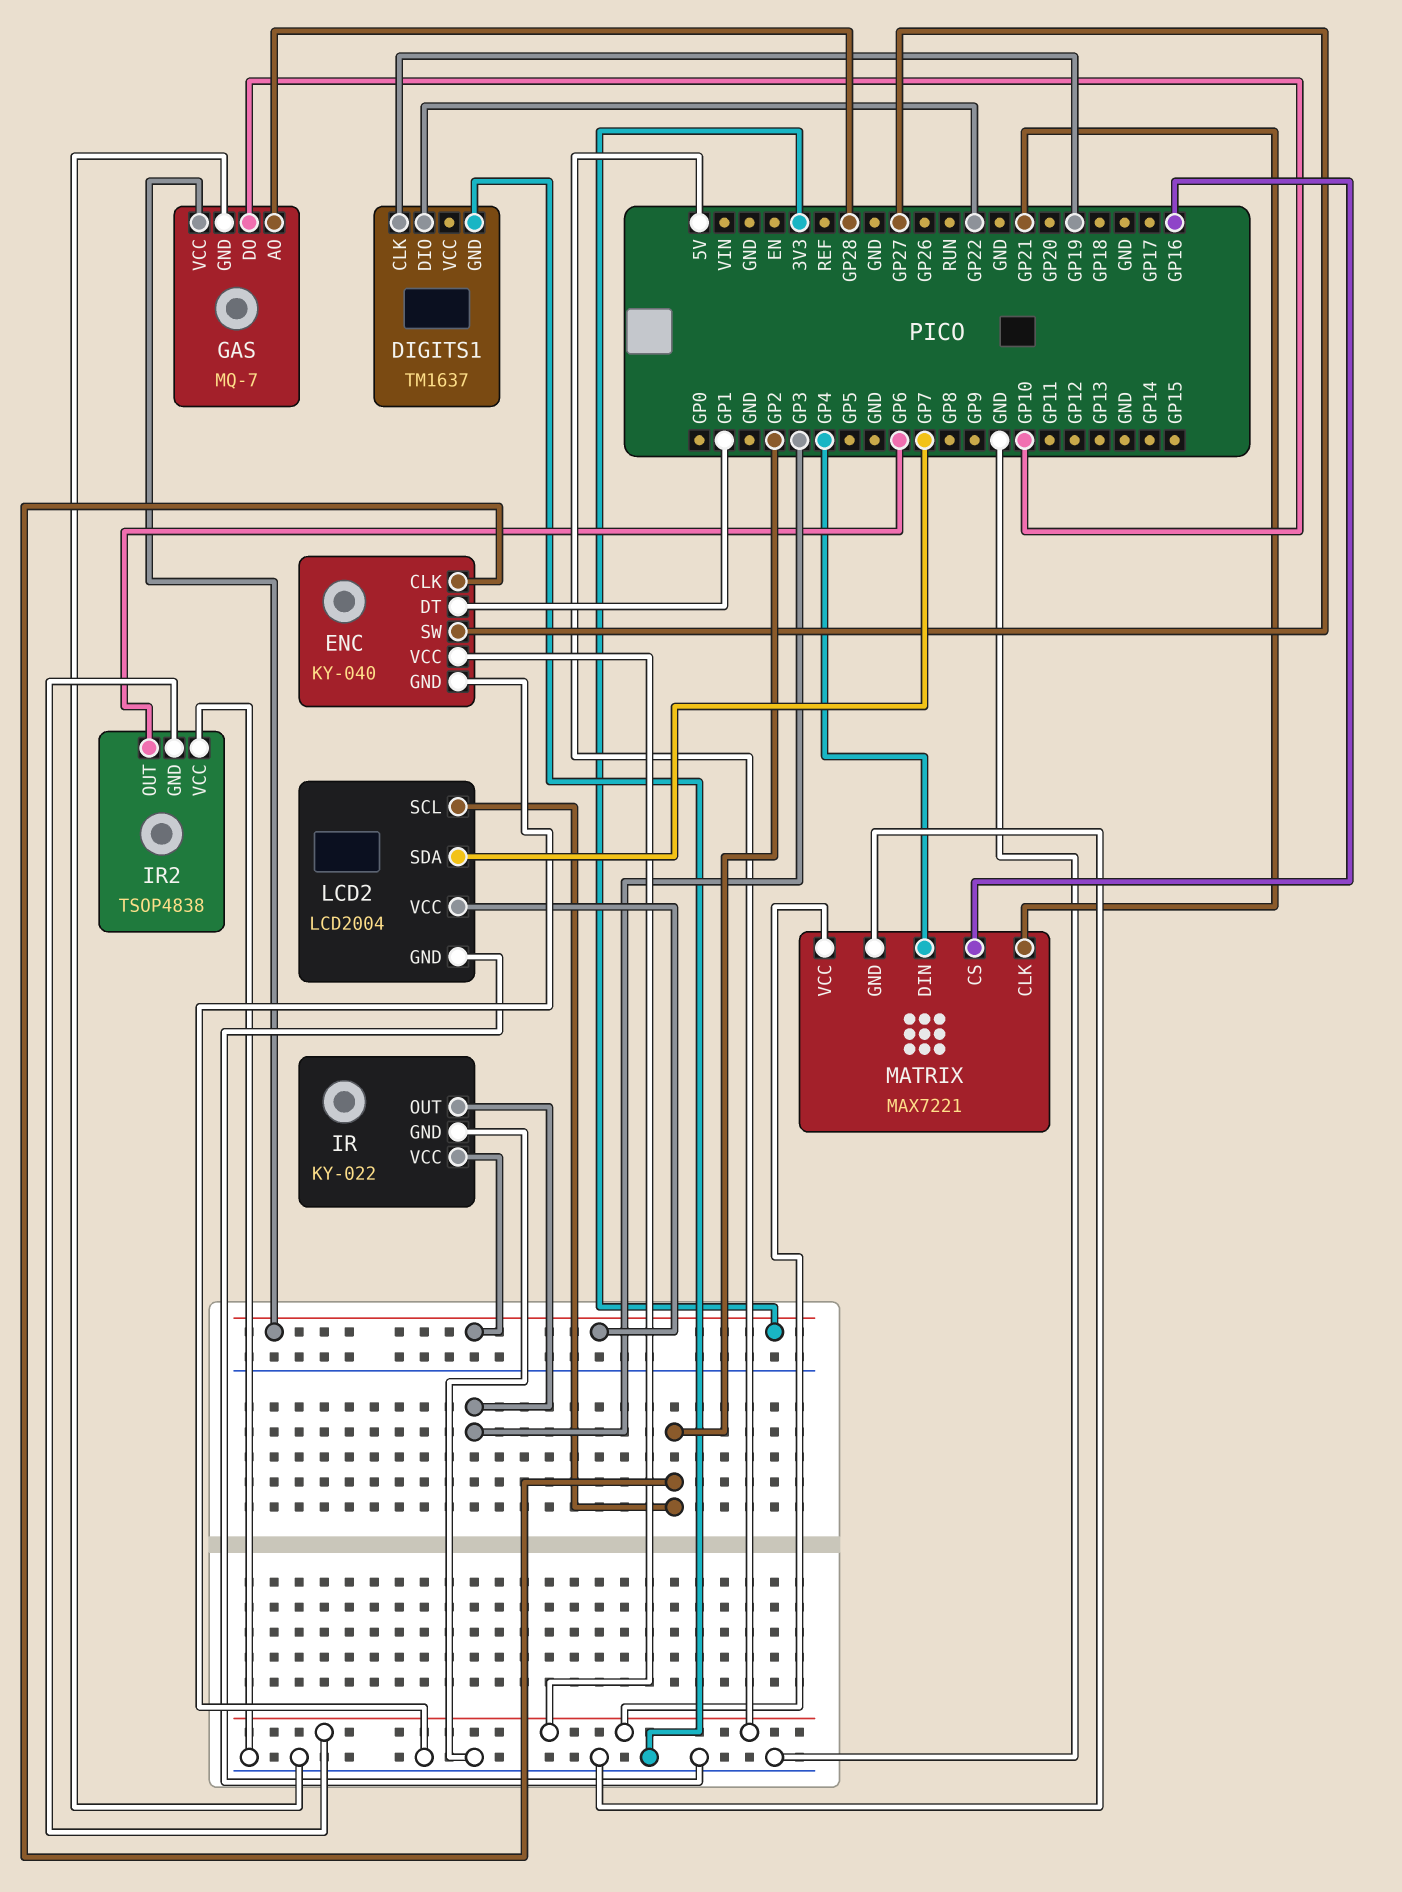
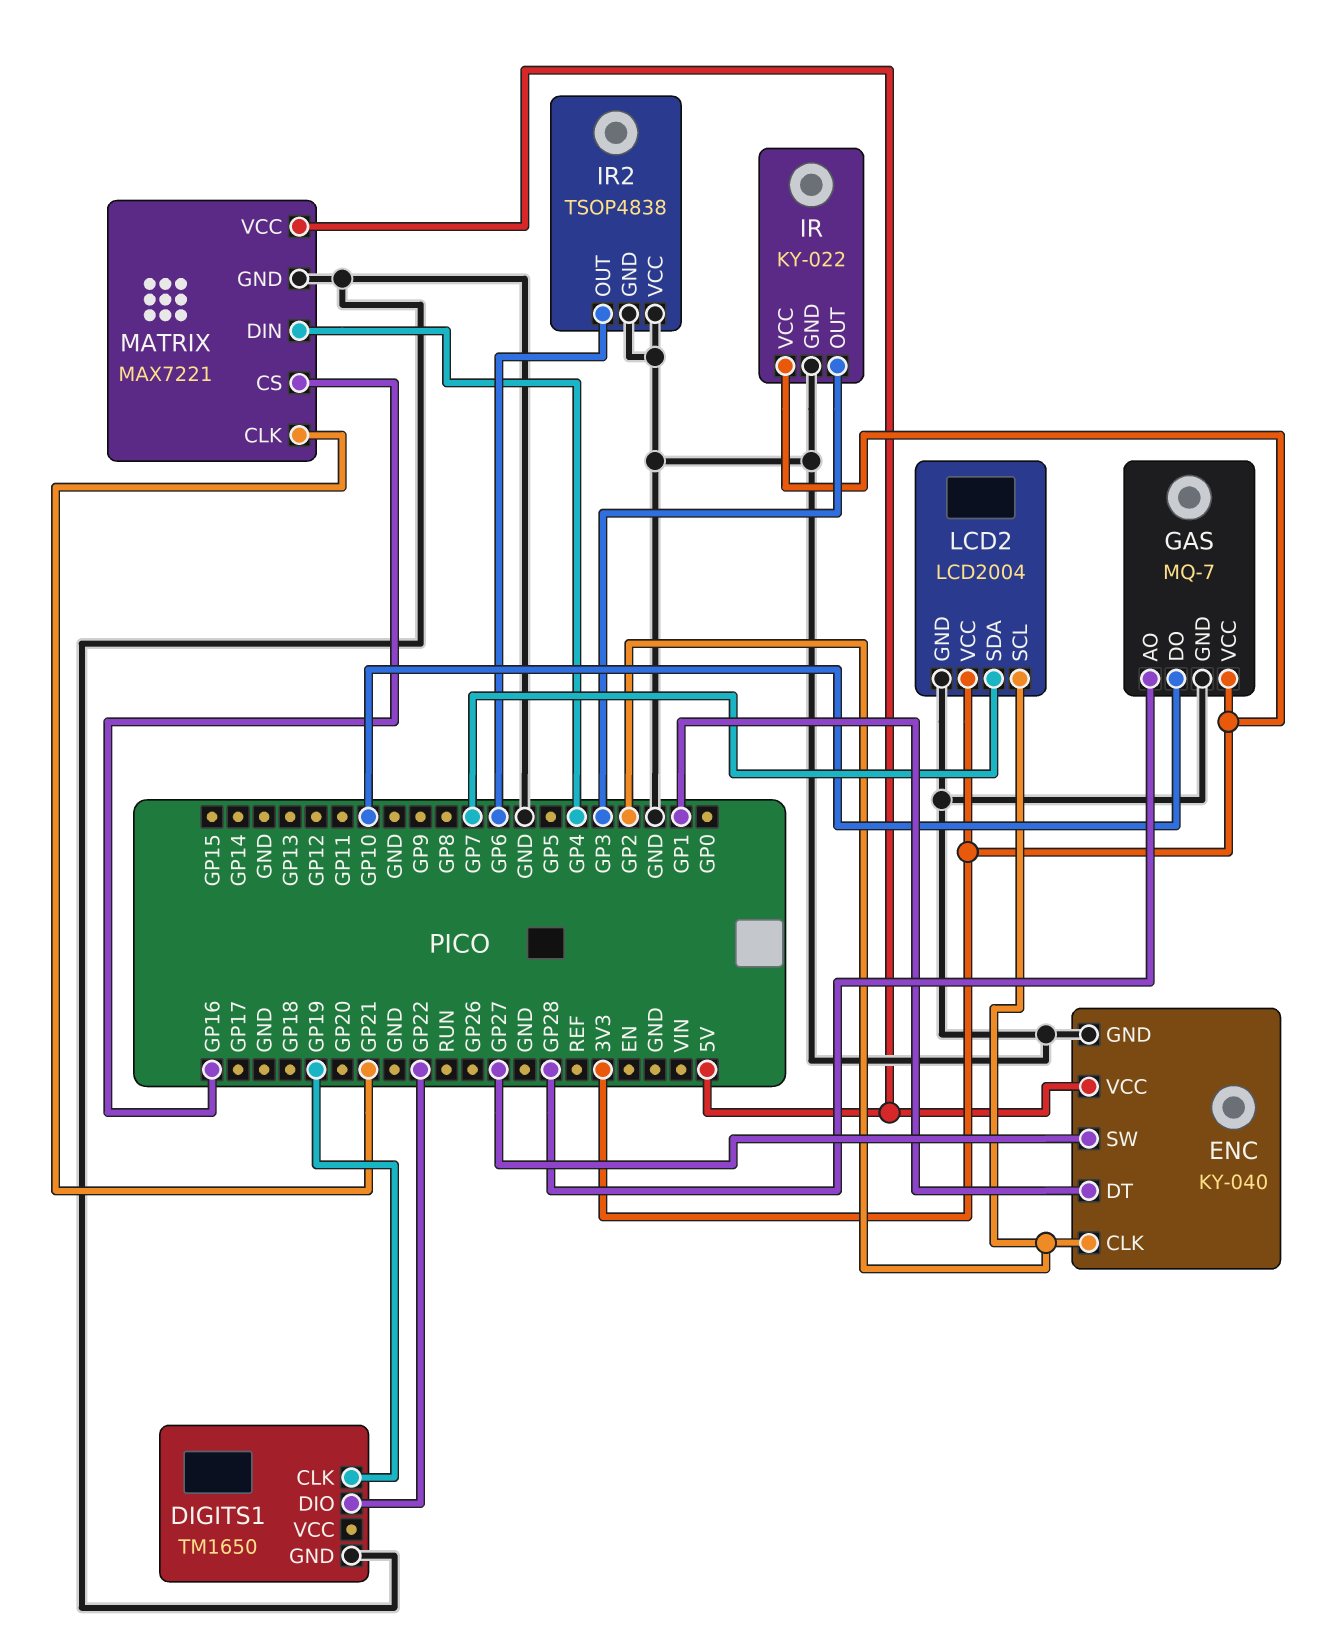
DIGITS1: TM1637 -> TM1650
IR2 pin GND: 5V -> GND

